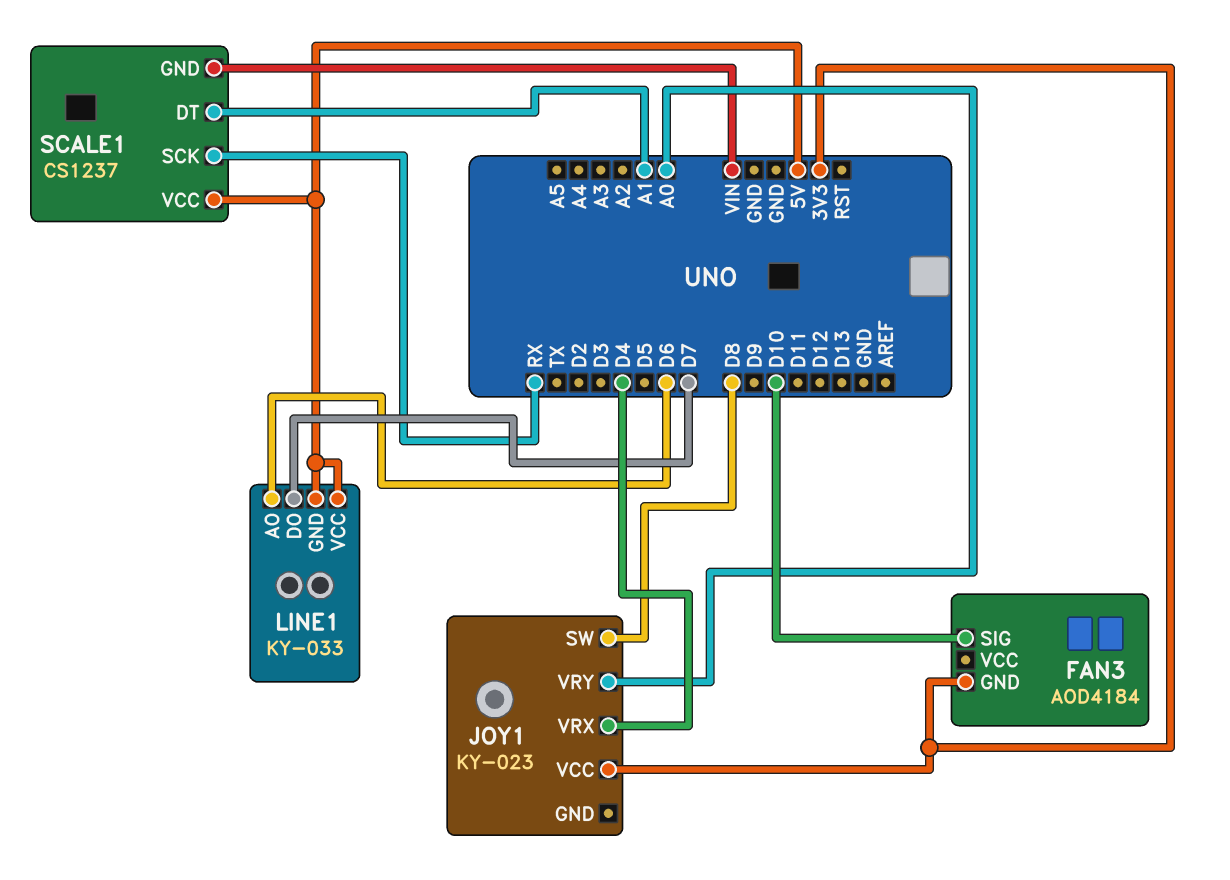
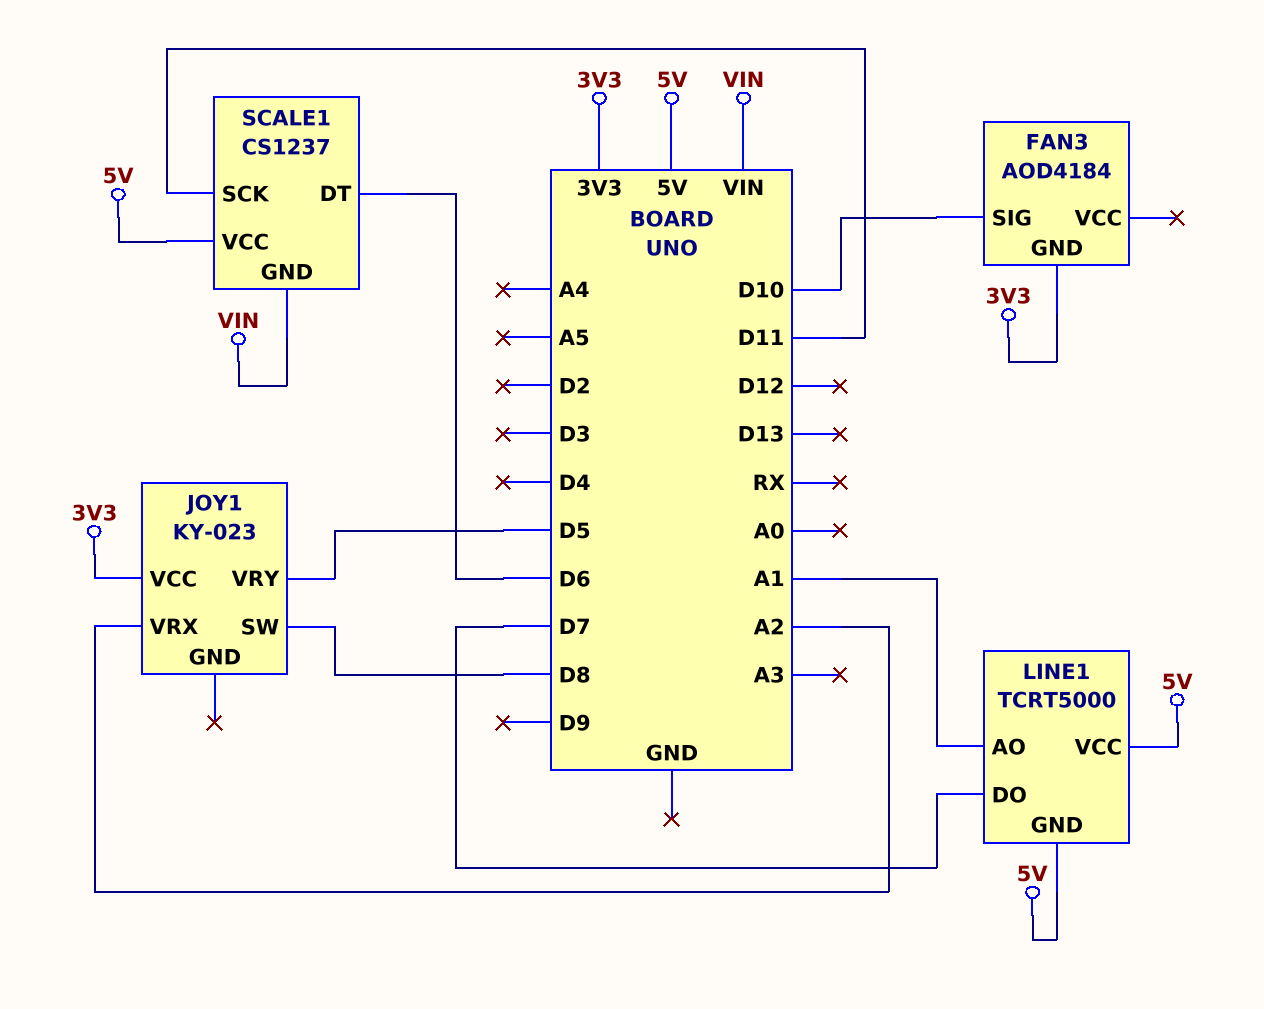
JOY1 pin VRX: D4 -> A2
JOY1 pin VRY: A0 -> D5
LINE1: KY-033 -> TCRT5000
LINE1 pin AO: D6 -> A1
SCALE1 pin DT: A1 -> D6
SCALE1 pin SCK: RX -> D11

